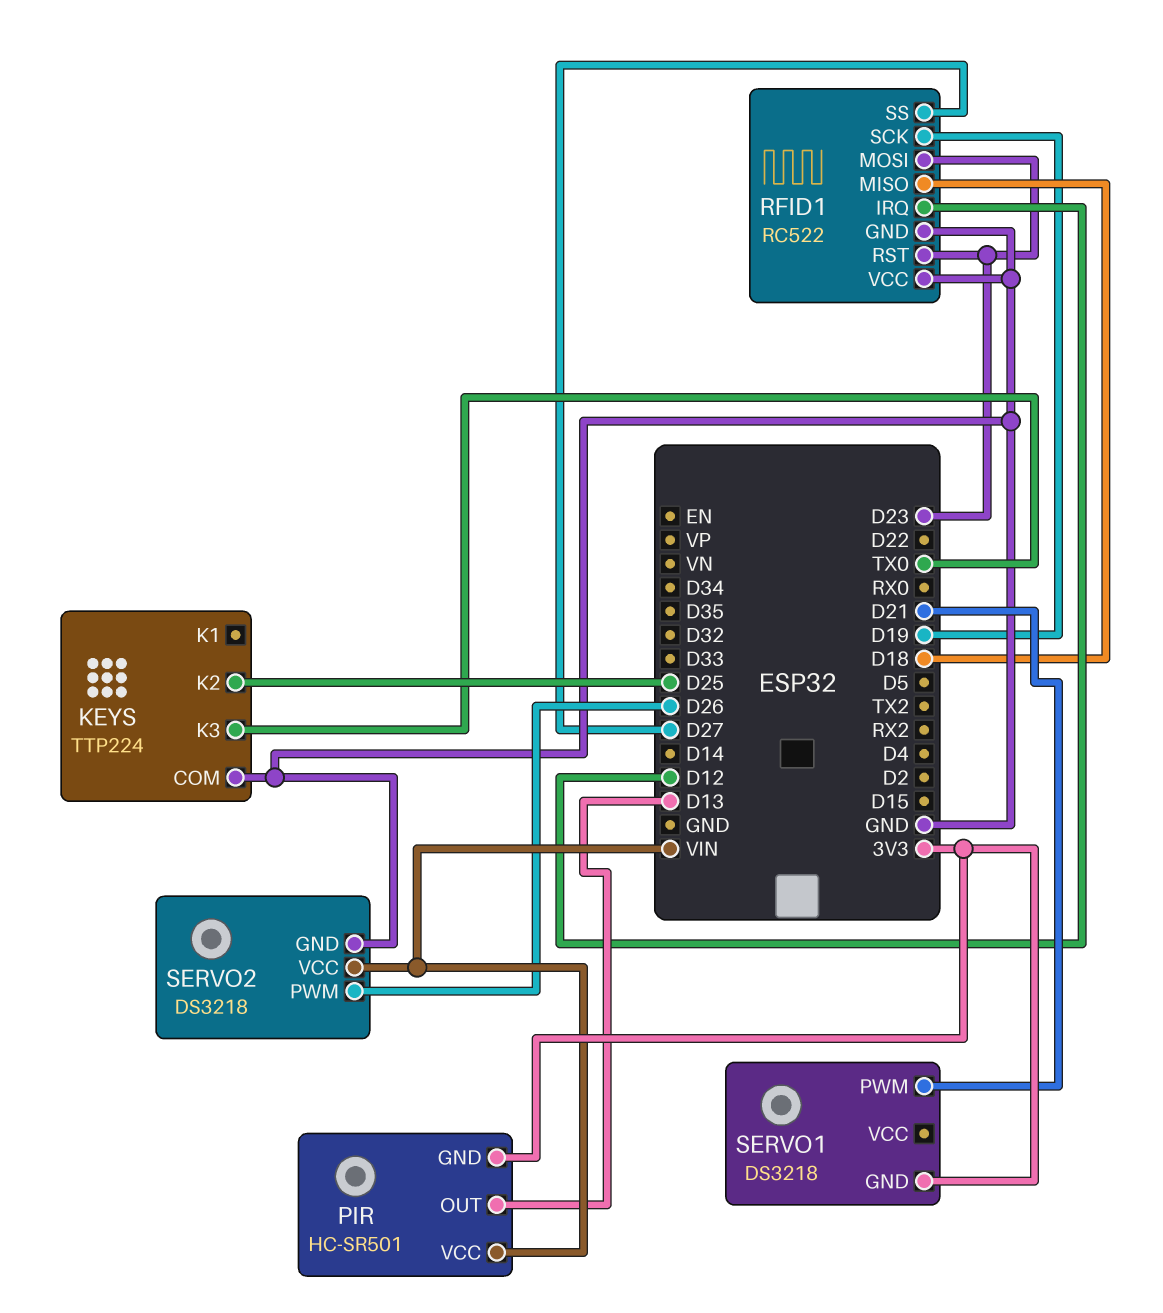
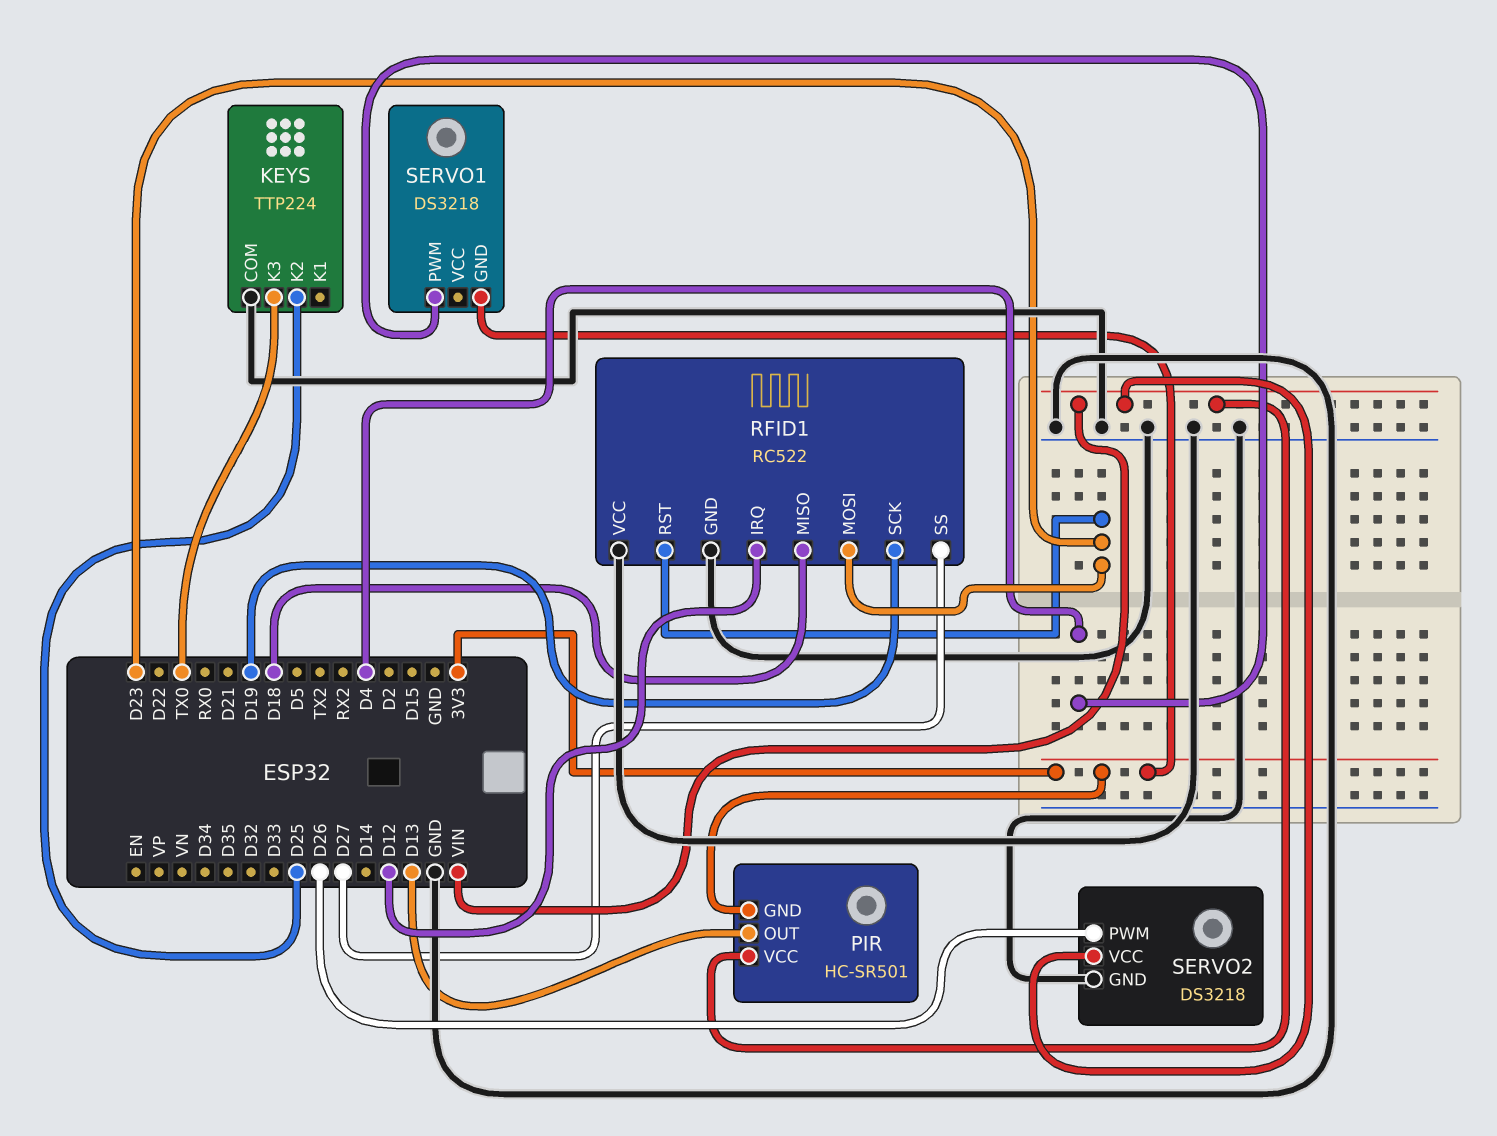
SERVO1 pin PWM: D21 -> D4

